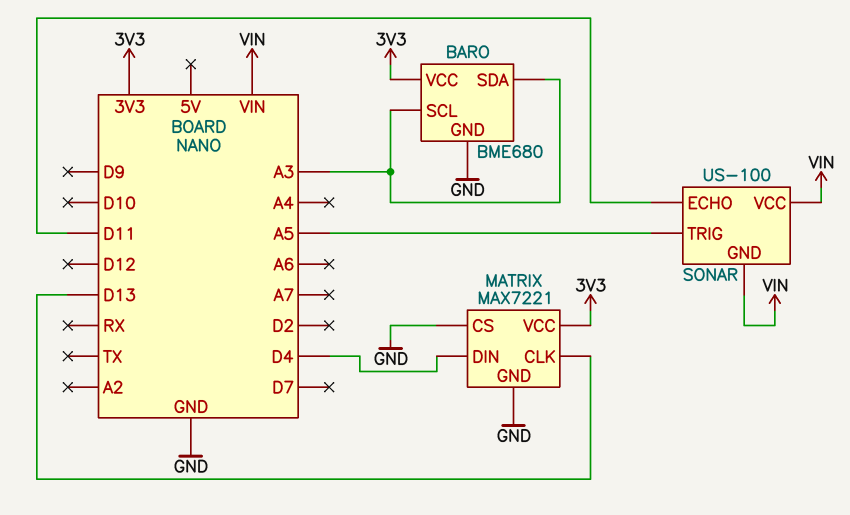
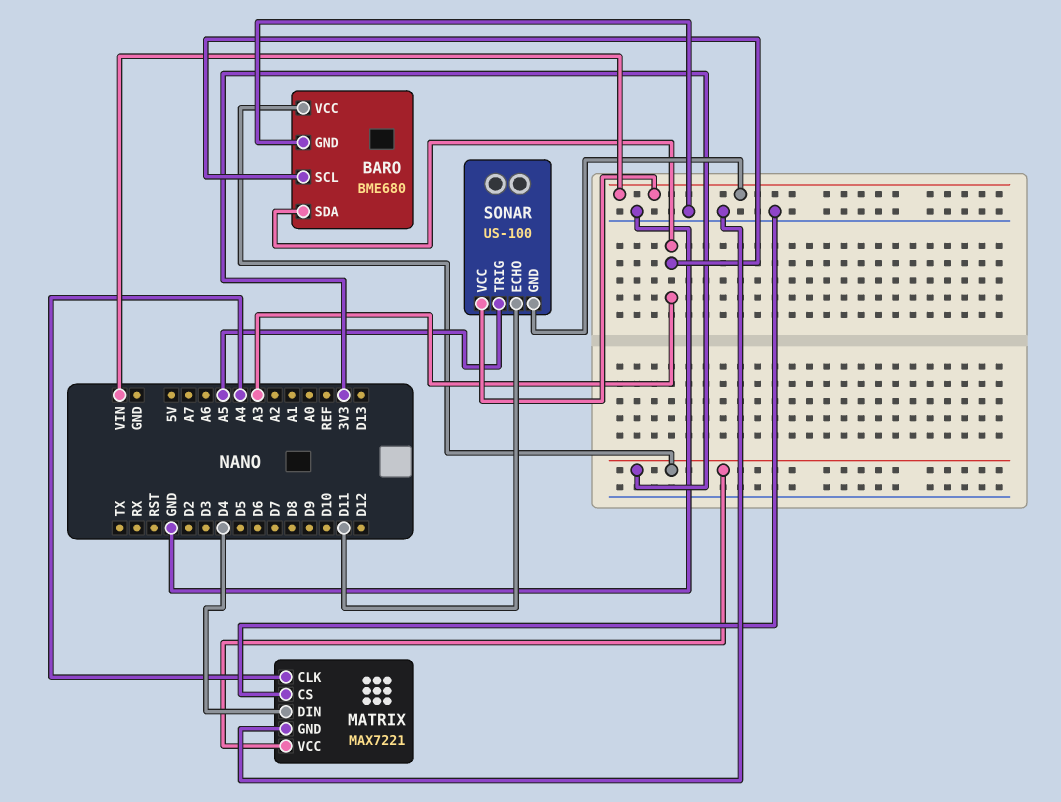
MATRIX pin CLK: D13 -> A4

